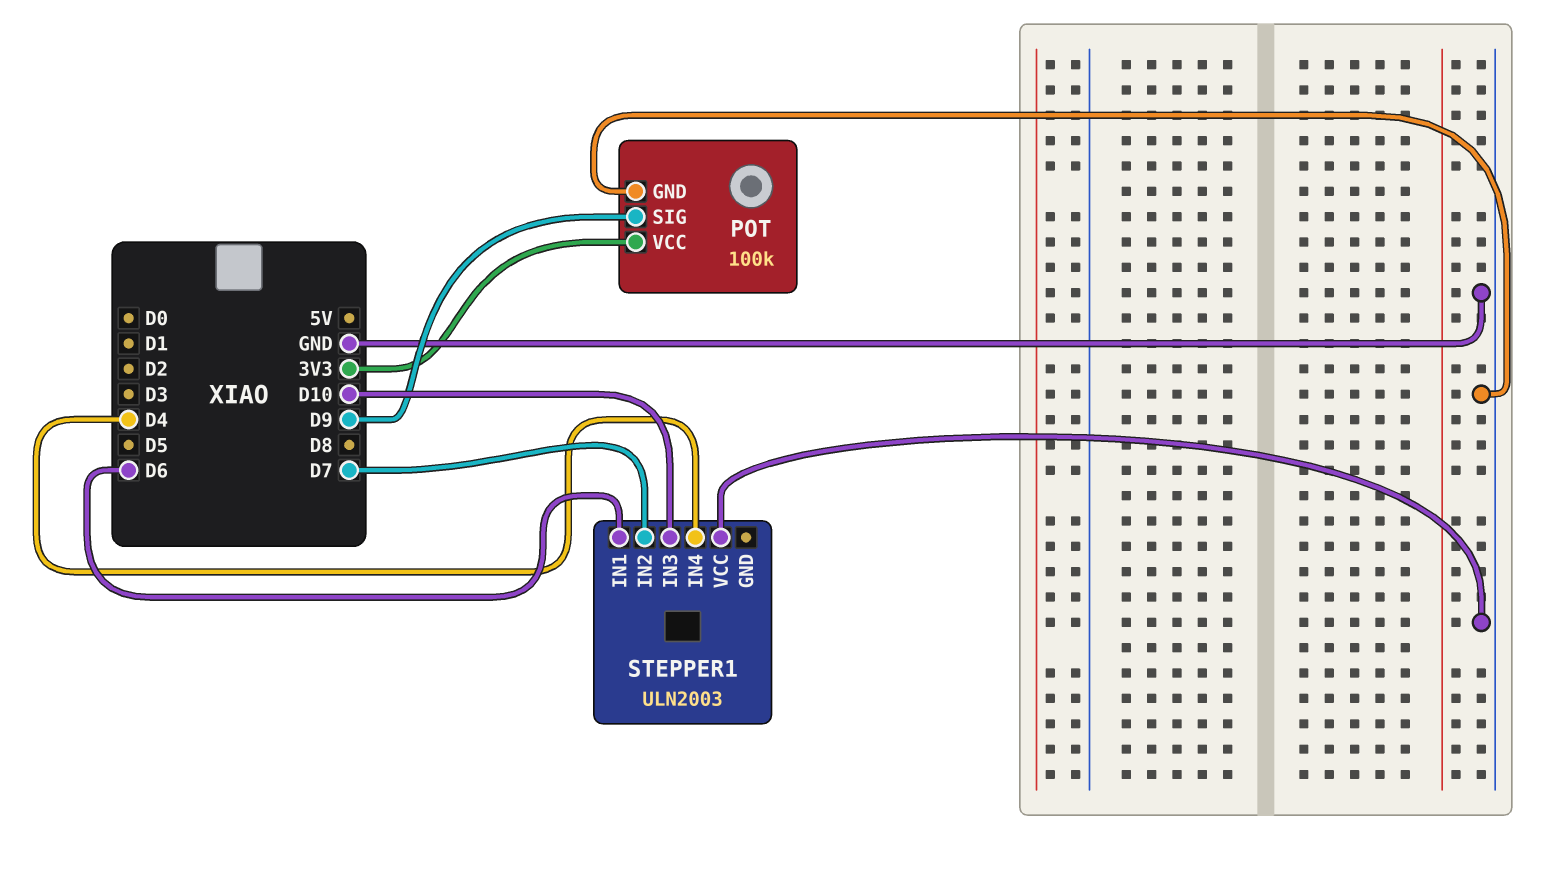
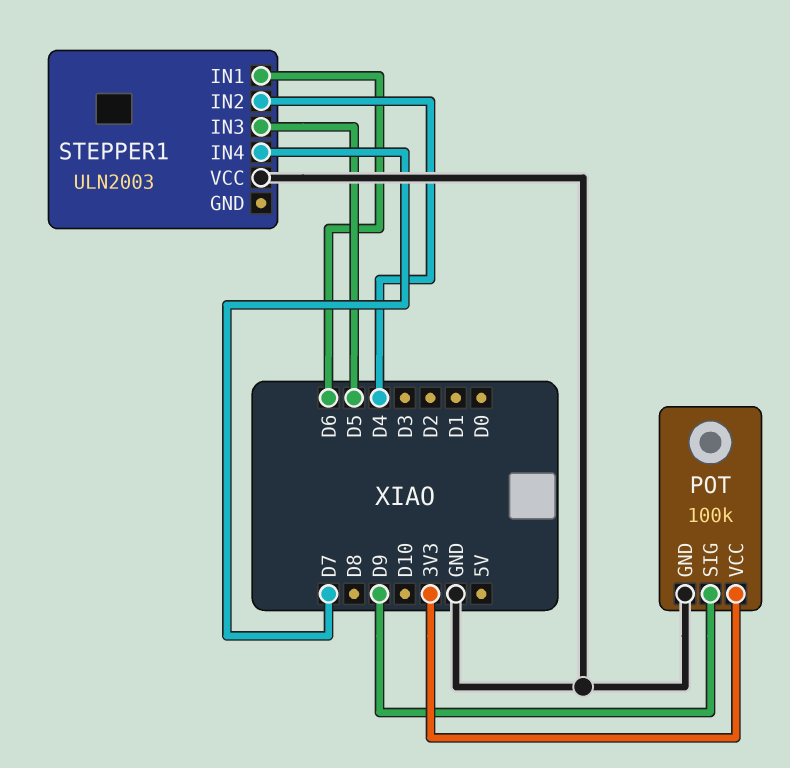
STEPPER1 pin IN2: D7 -> D4
STEPPER1 pin IN3: D10 -> D5
STEPPER1 pin IN4: D4 -> D7

